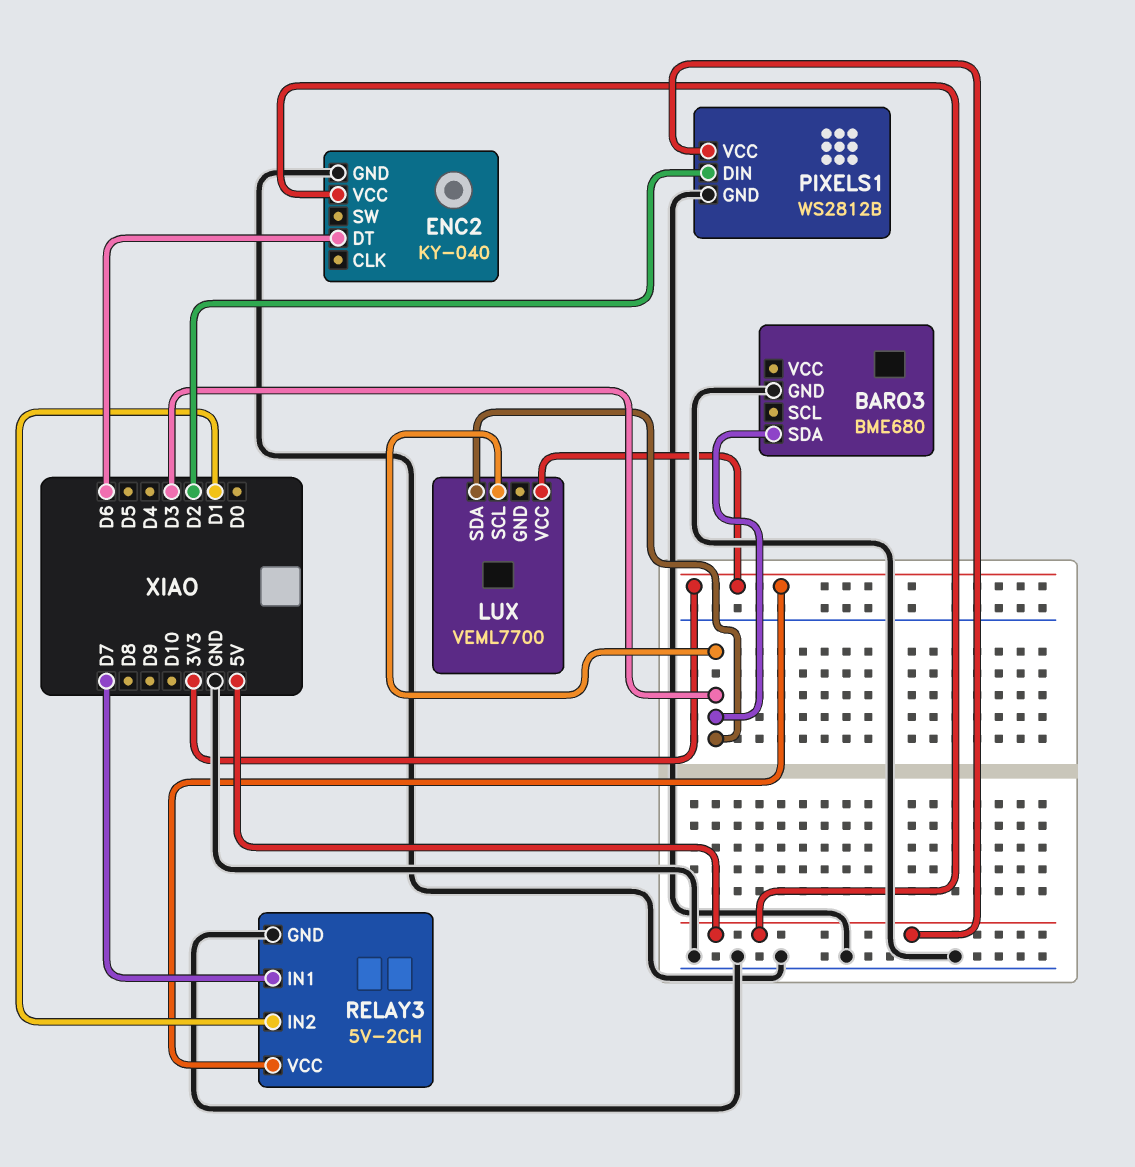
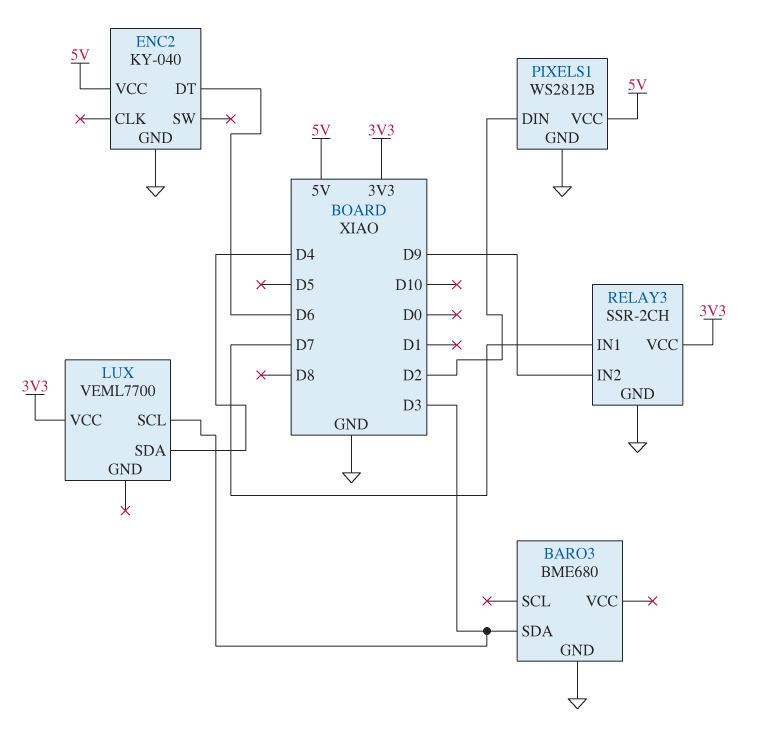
LUX pin SDA: D3 -> D4
RELAY3: 5V-2CH -> SSR-2CH
RELAY3 pin IN2: D1 -> D9

